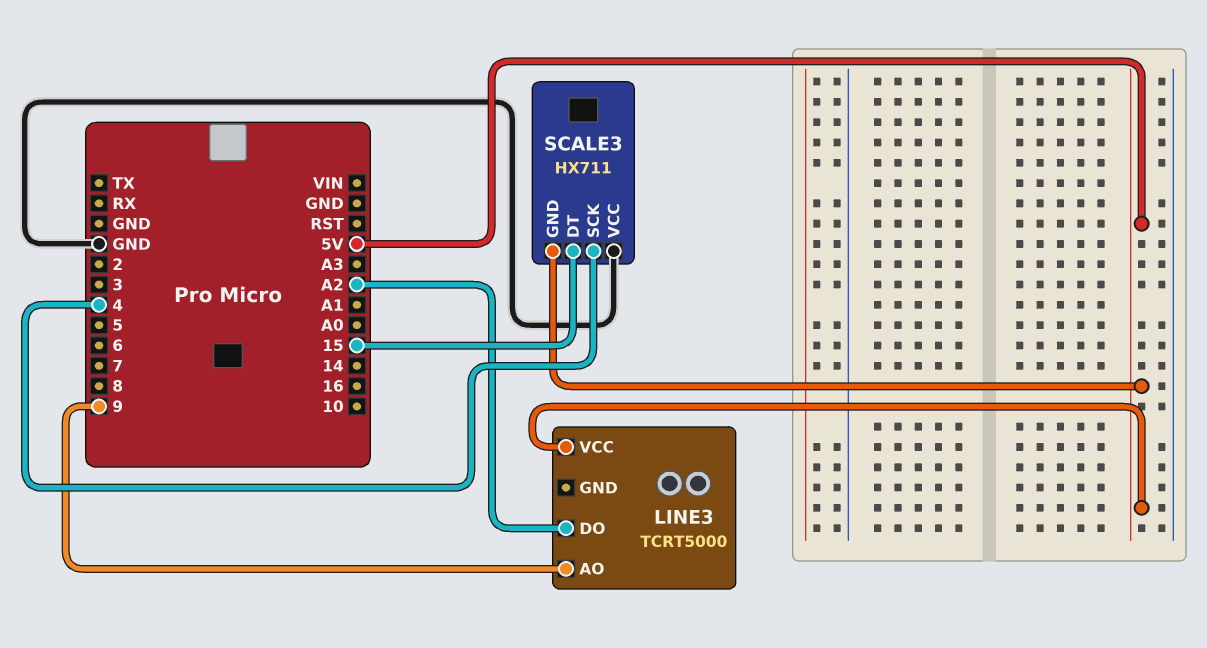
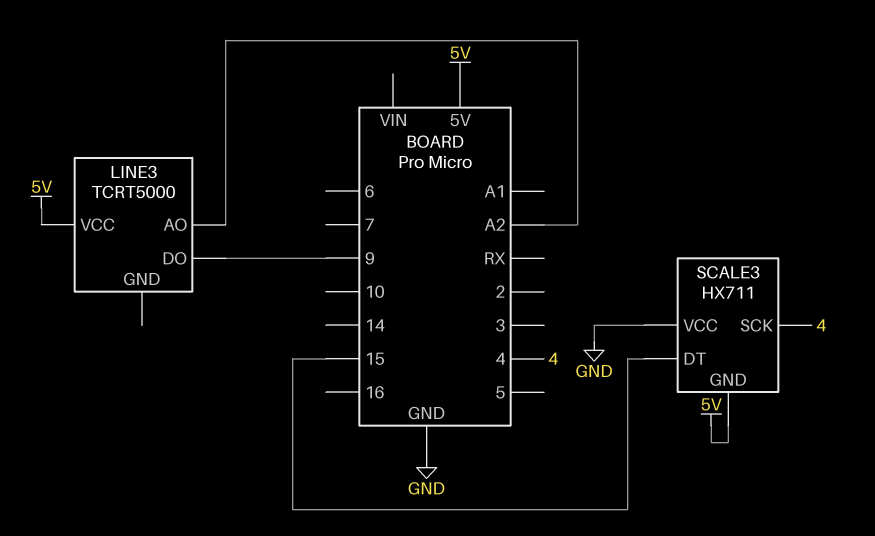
LINE3 pin AO: 9 -> A2
LINE3 pin DO: A2 -> 9

